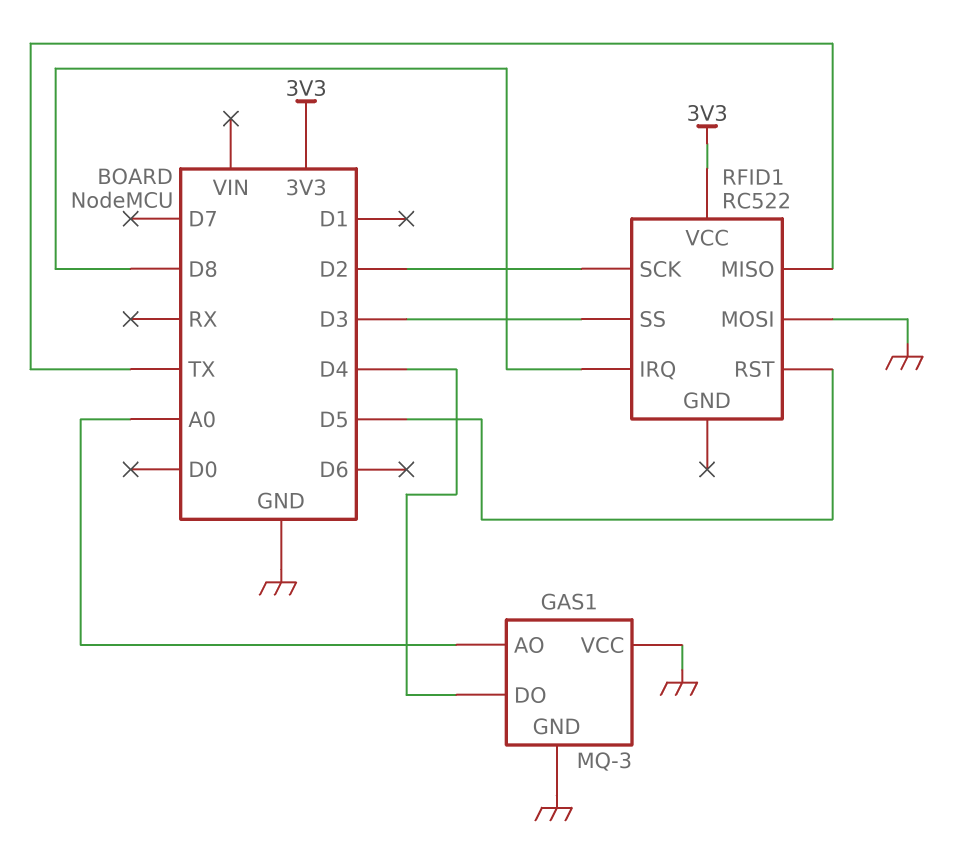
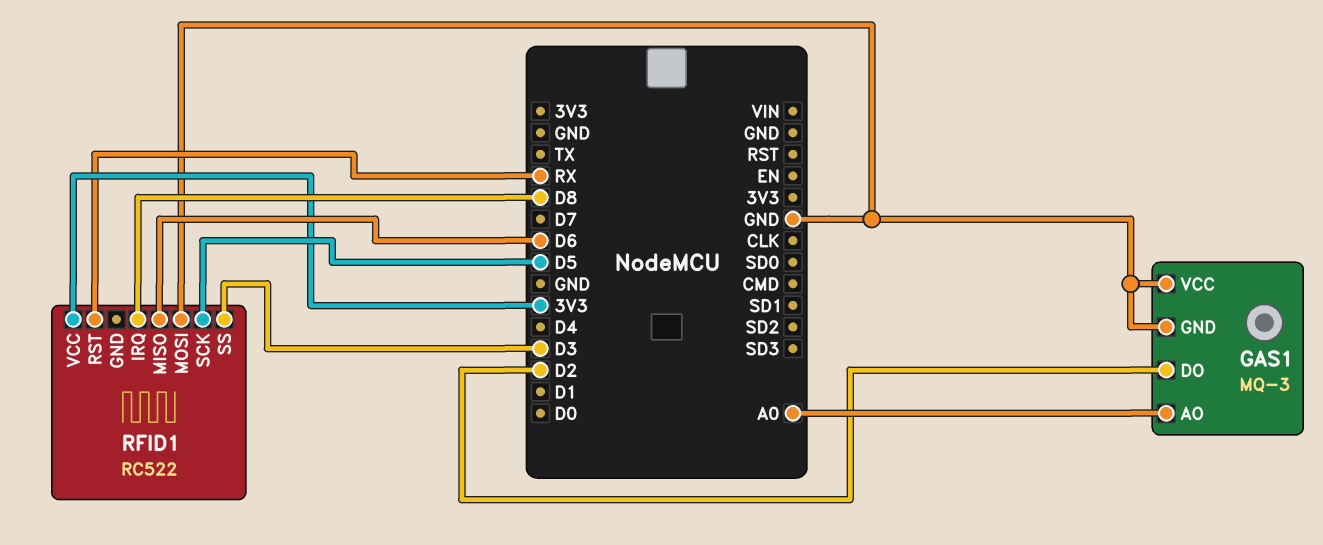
GAS1 pin DO: D4 -> D2
RFID1 pin MISO: TX -> D6
RFID1 pin RST: D5 -> RX
RFID1 pin SCK: D2 -> D5

